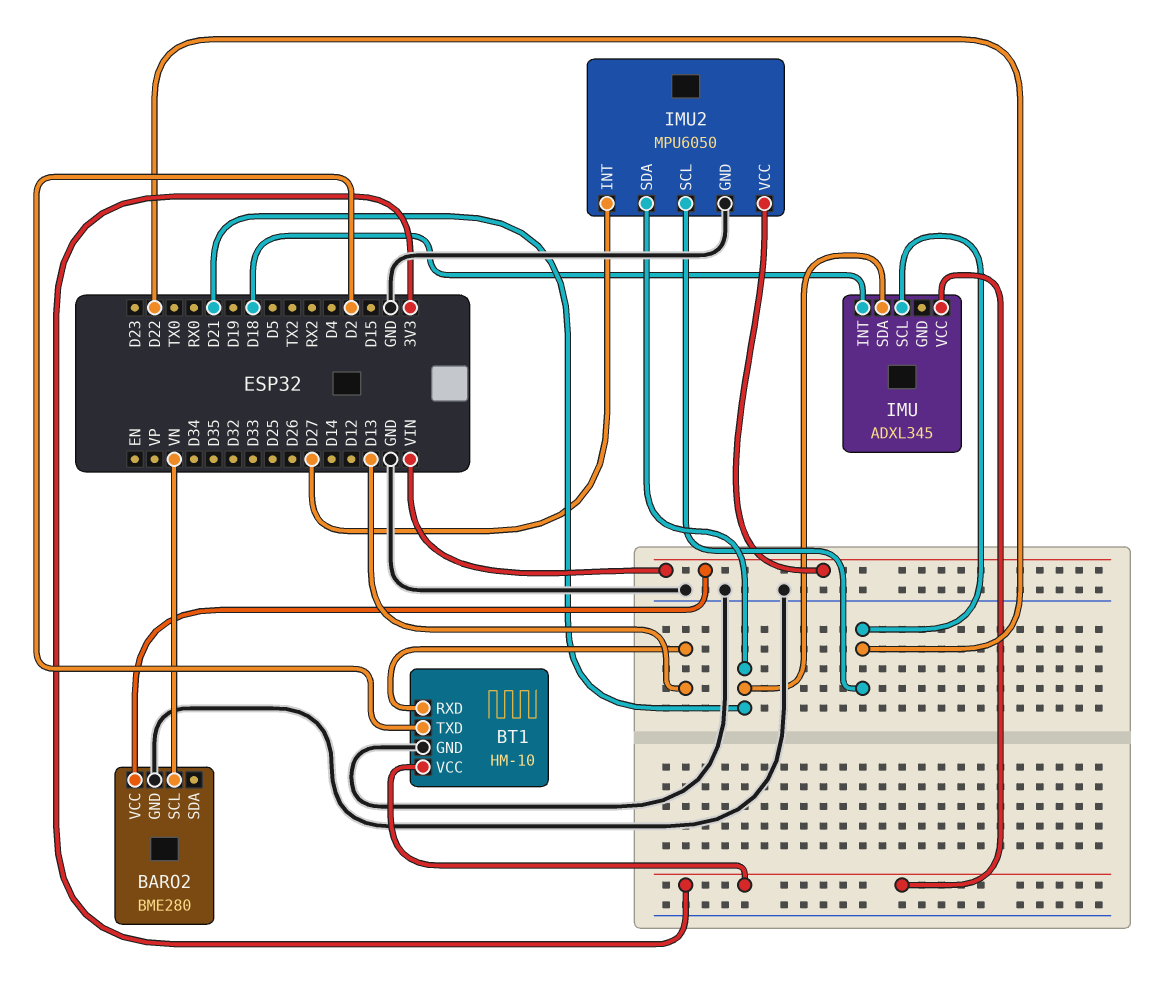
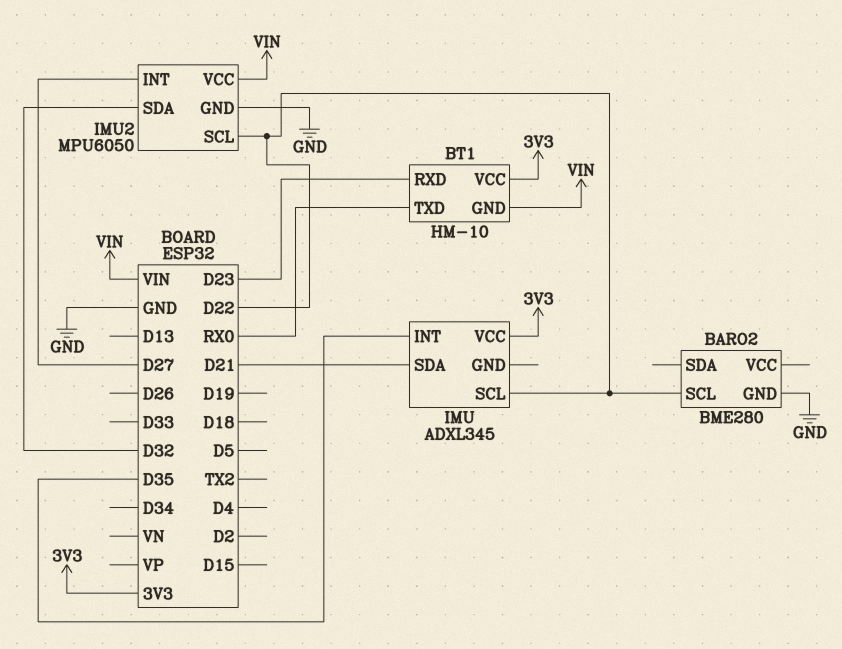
BARO2 pin SCL: VN -> D22
BARO2 pin VCC: VIN -> none
BT1 pin GND: GND -> VIN
BT1 pin RXD: D13 -> D23
BT1 pin TXD: D2 -> RX0
IMU pin INT: D18 -> D35
IMU2 pin SDA: D21 -> D32

